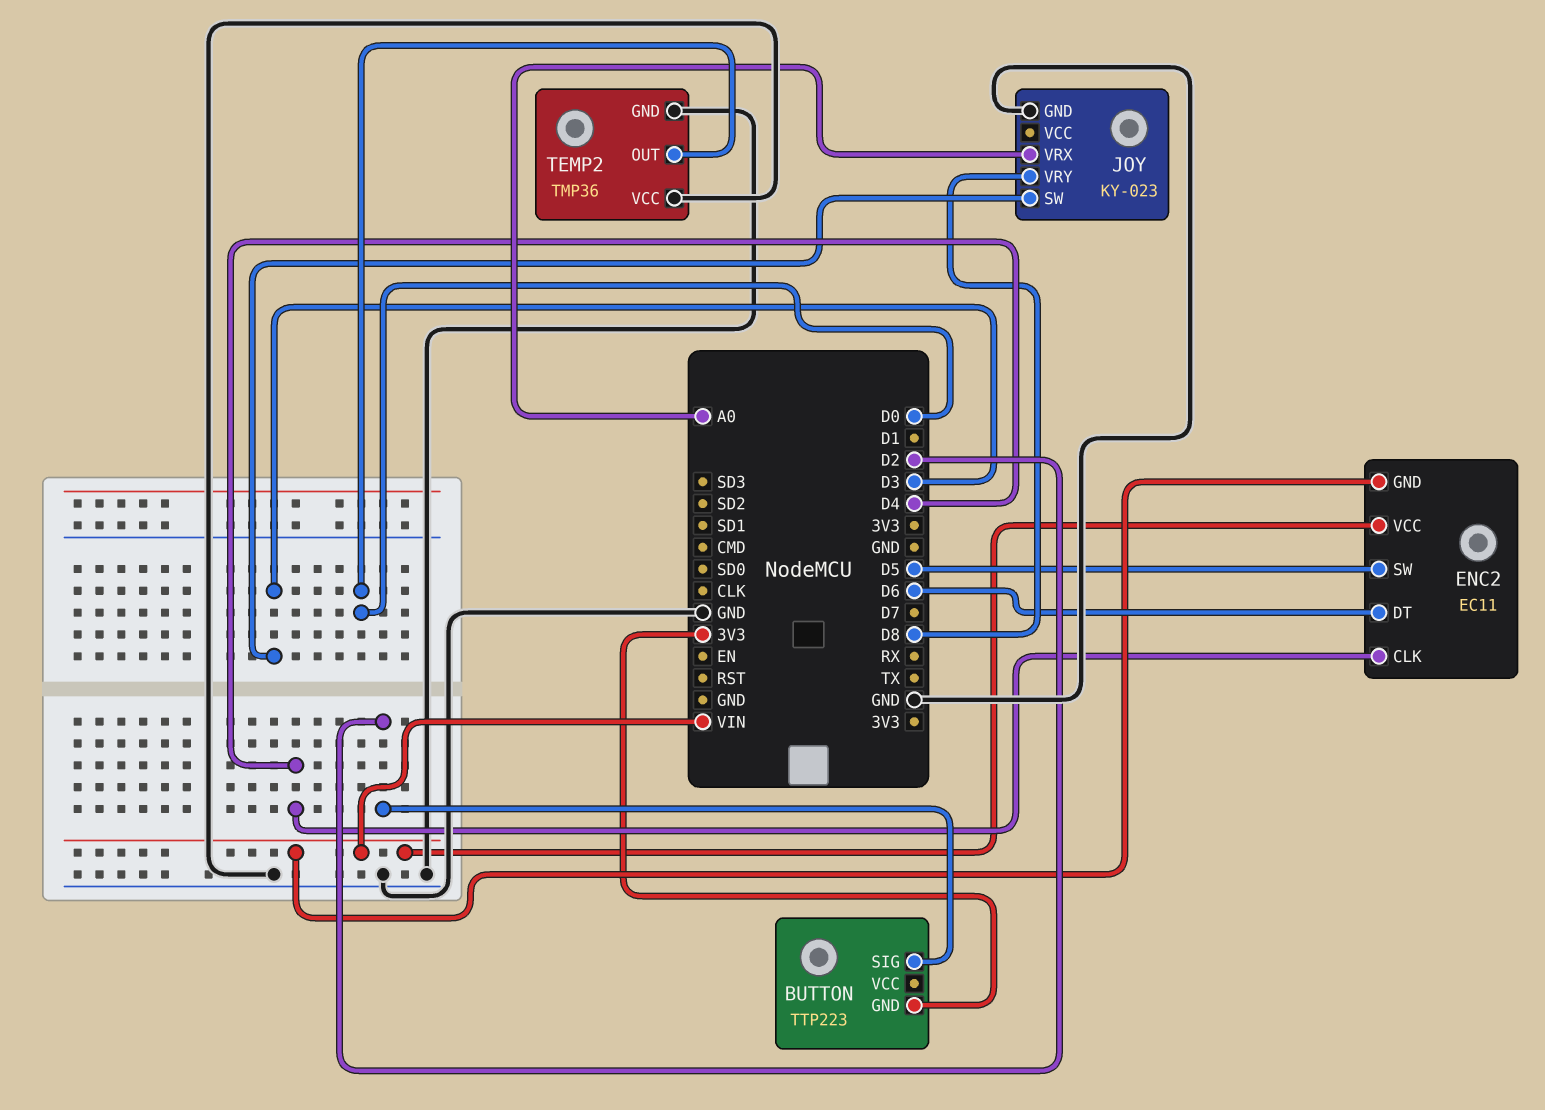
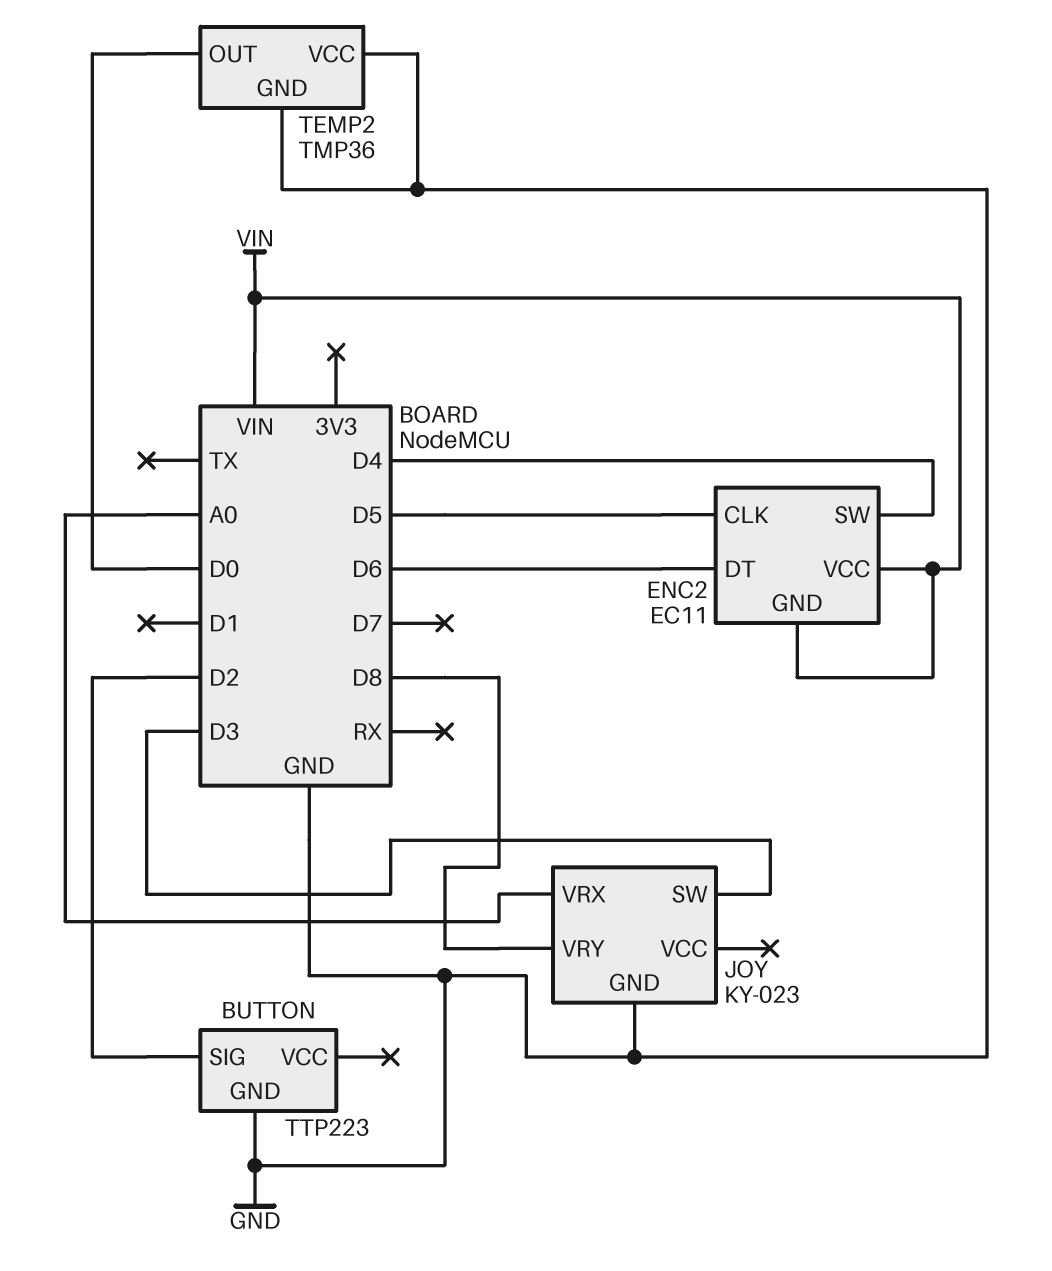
BUTTON pin GND: 3V3 -> GND
ENC2 pin CLK: D4 -> D5
ENC2 pin SW: D5 -> D4

